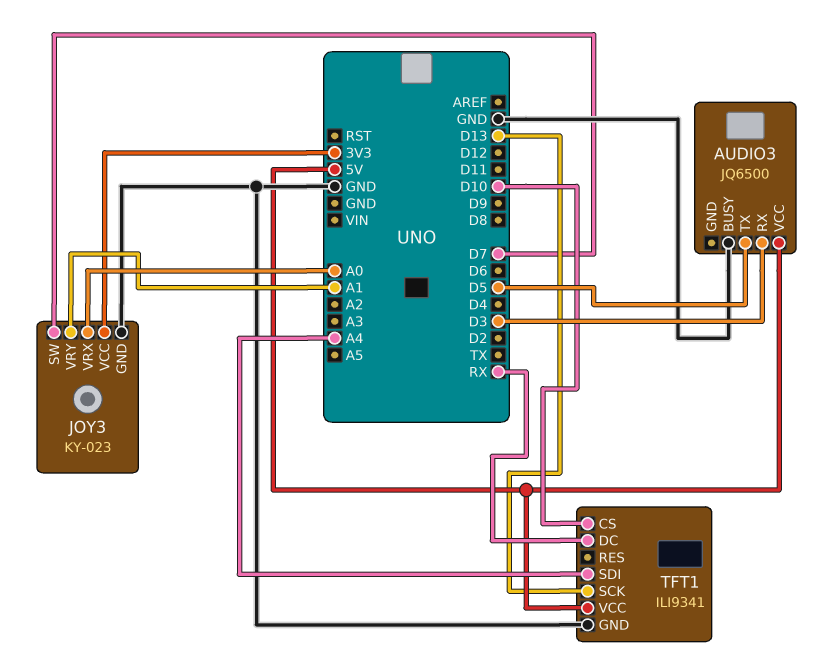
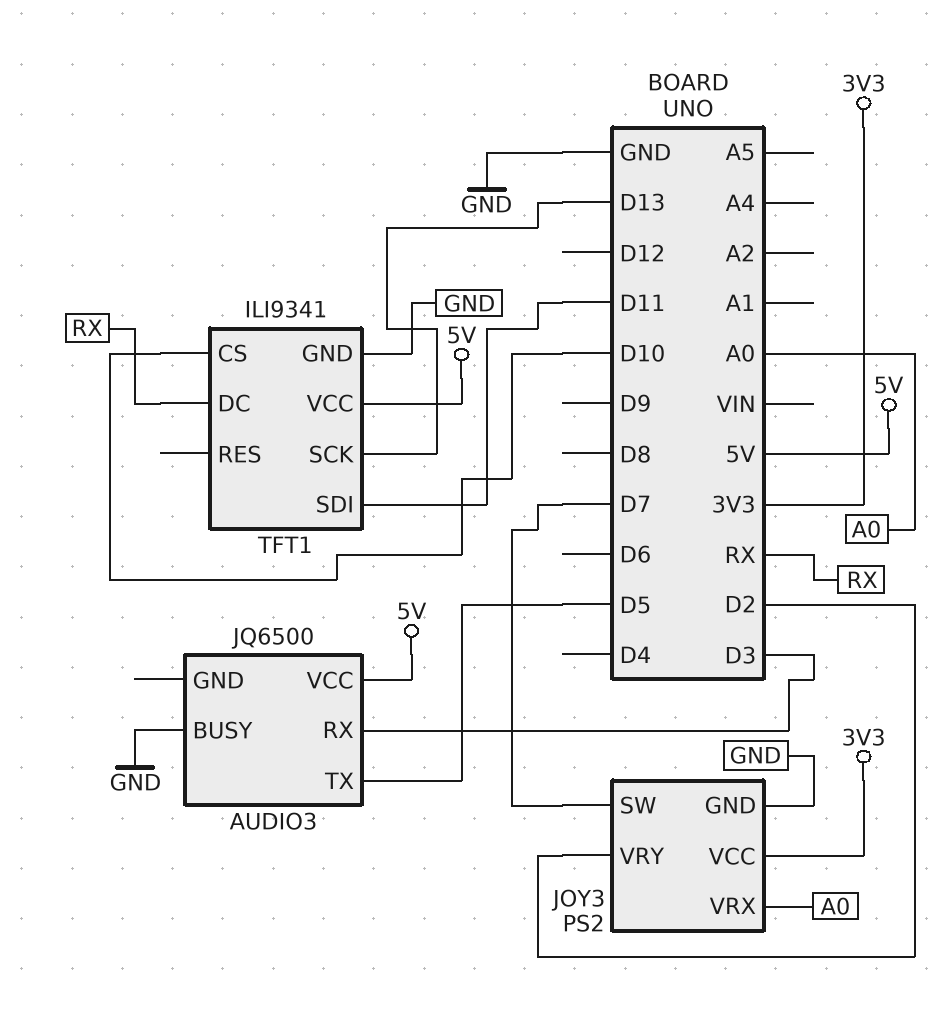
JOY3: KY-023 -> PS2
JOY3 pin VRY: A1 -> D2
TFT1 pin SDI: A4 -> D11

